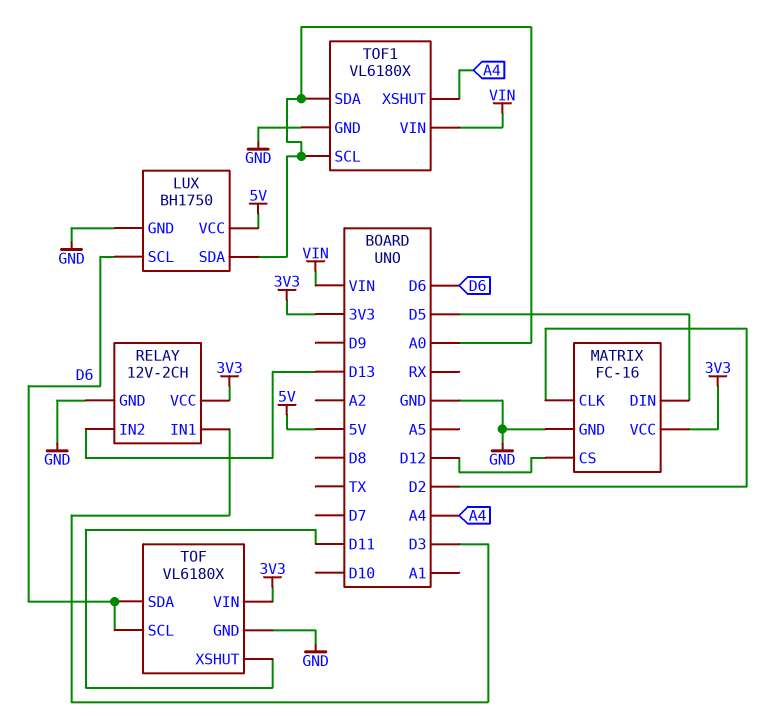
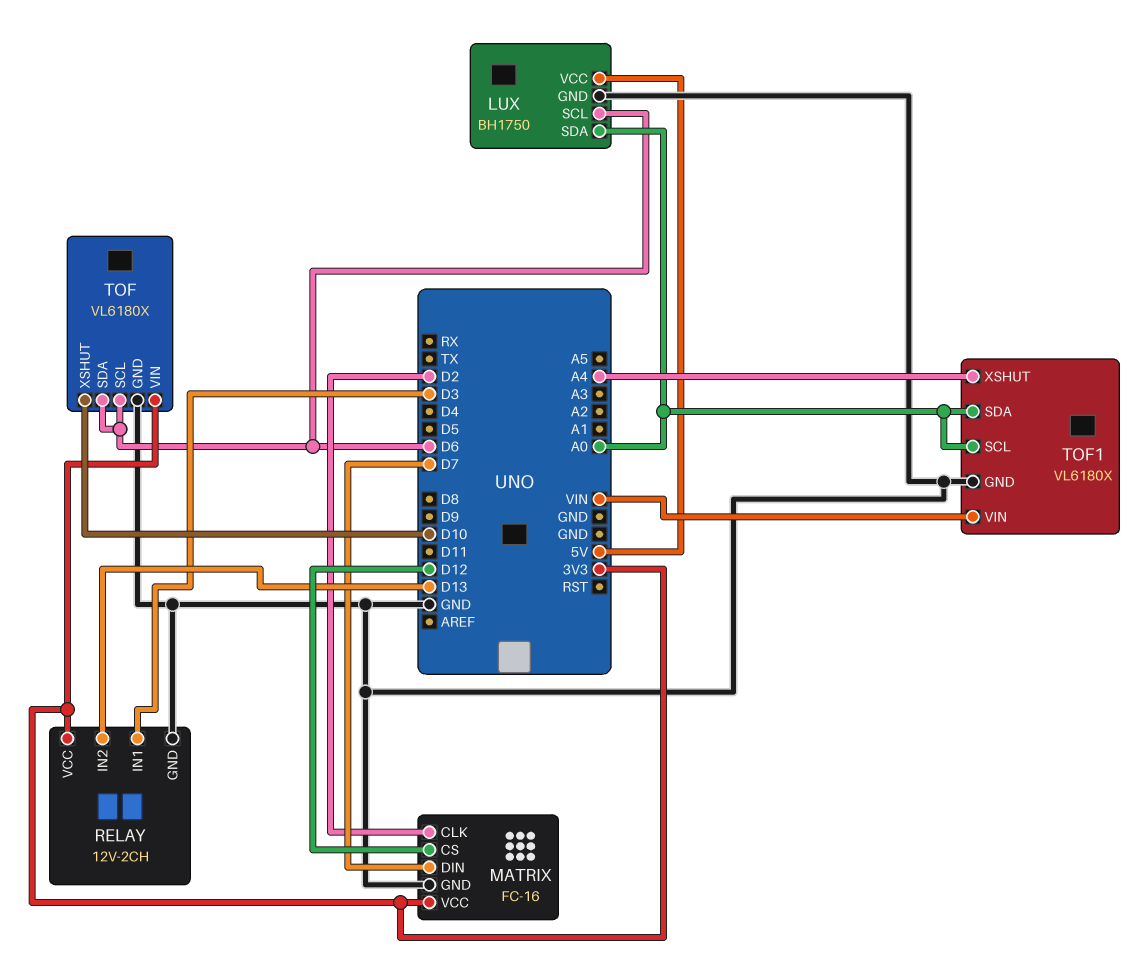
MATRIX pin DIN: D5 -> D7
TOF pin XSHUT: D11 -> D10

